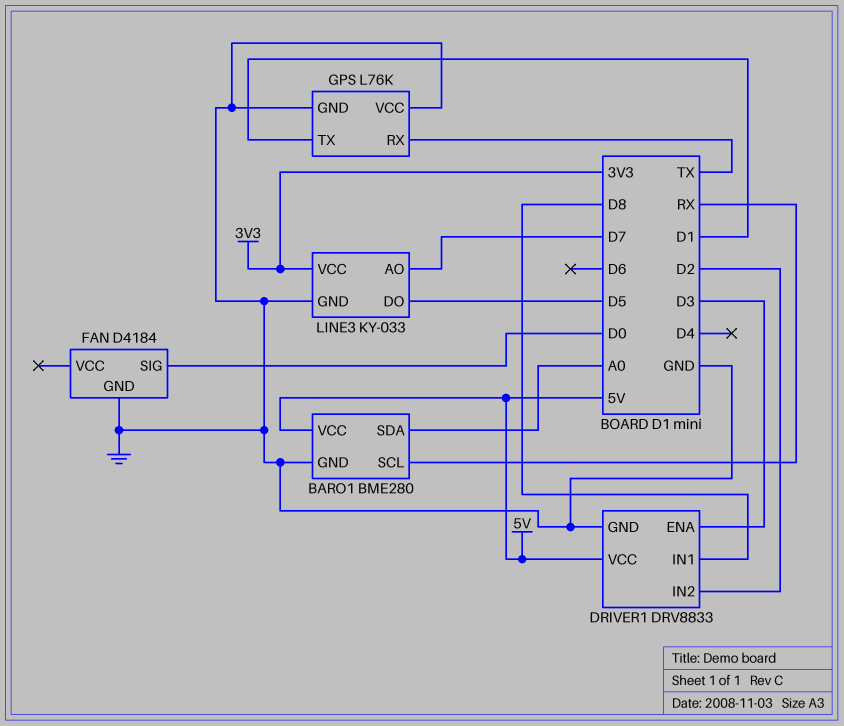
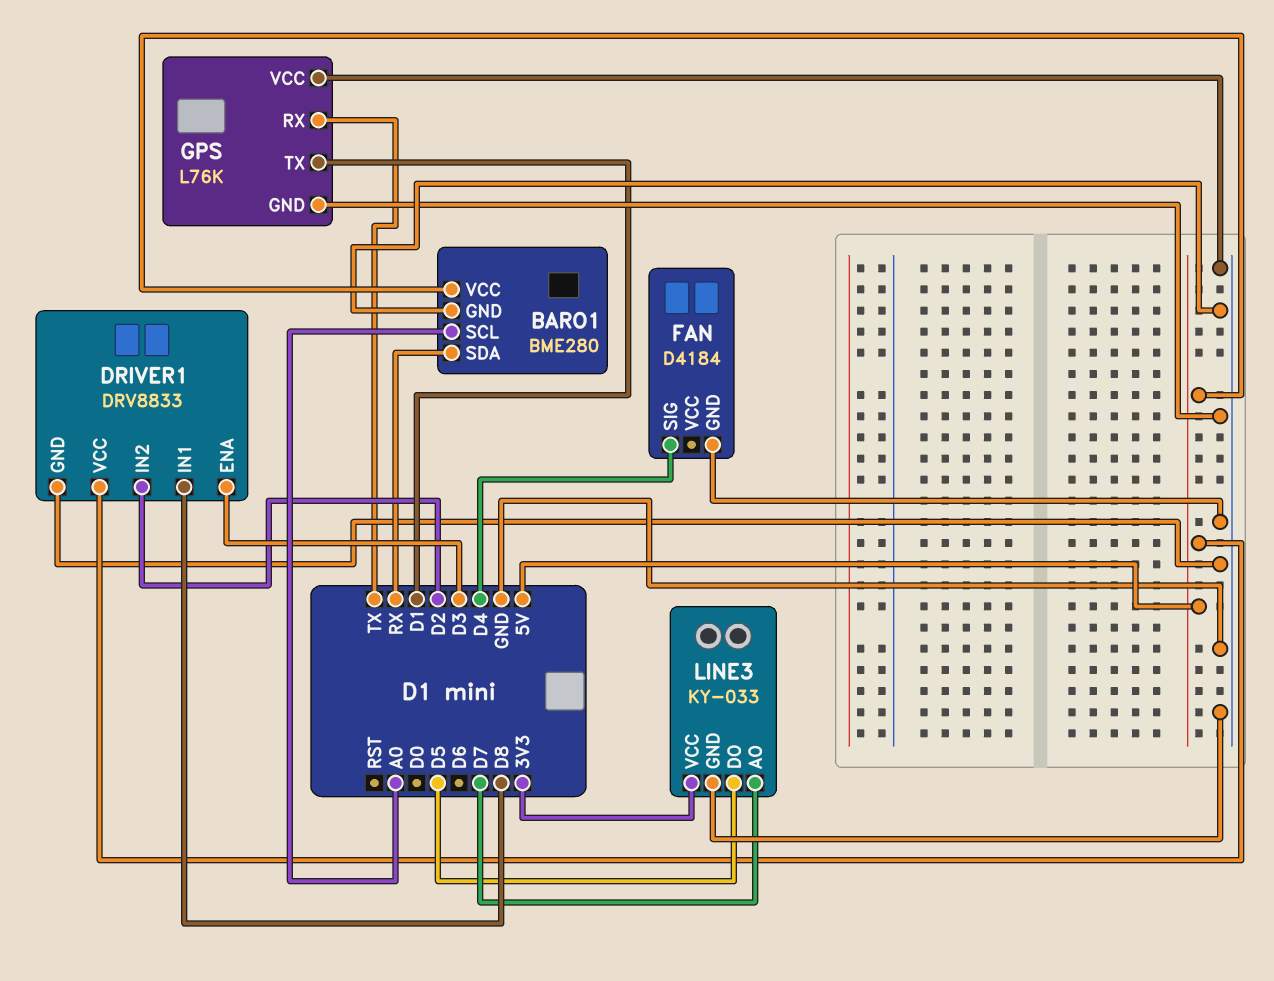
BARO1 pin SCL: RX -> A0
BARO1 pin SDA: A0 -> RX
FAN pin SIG: D0 -> D4

